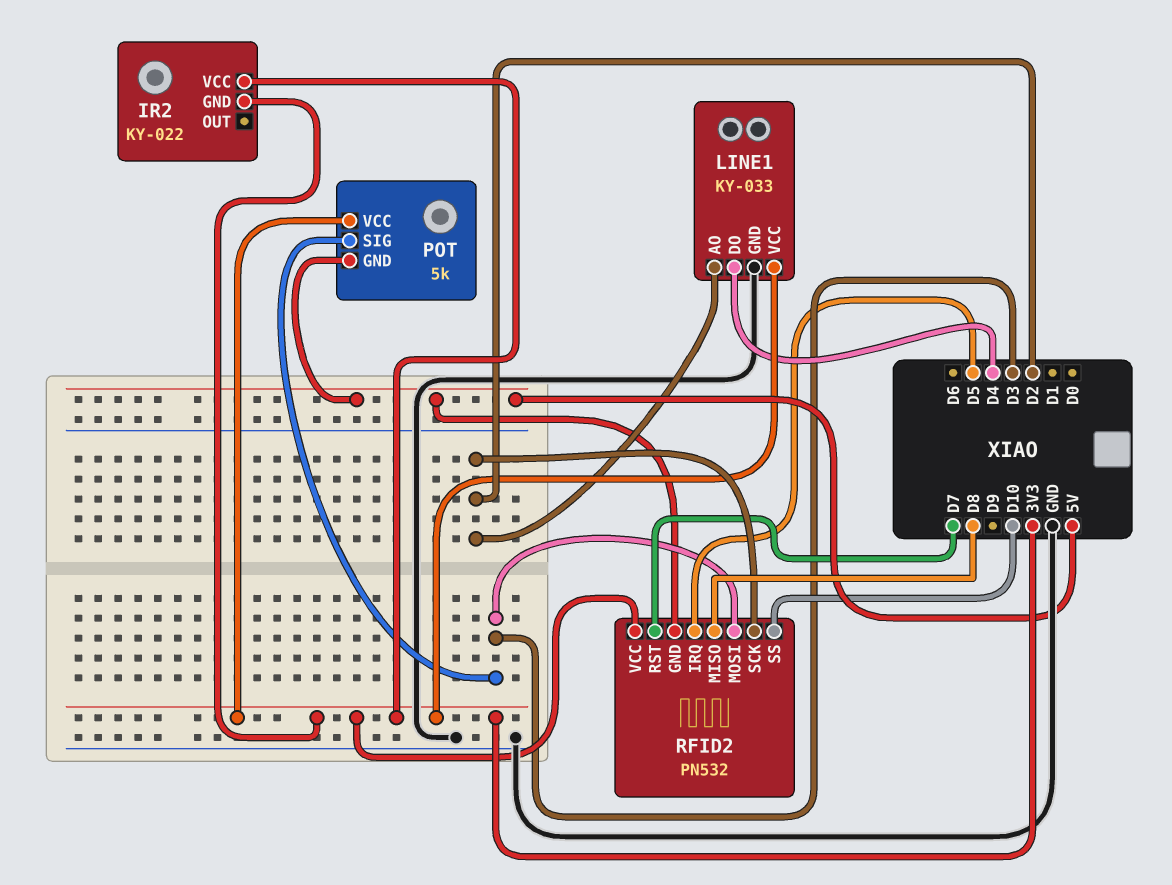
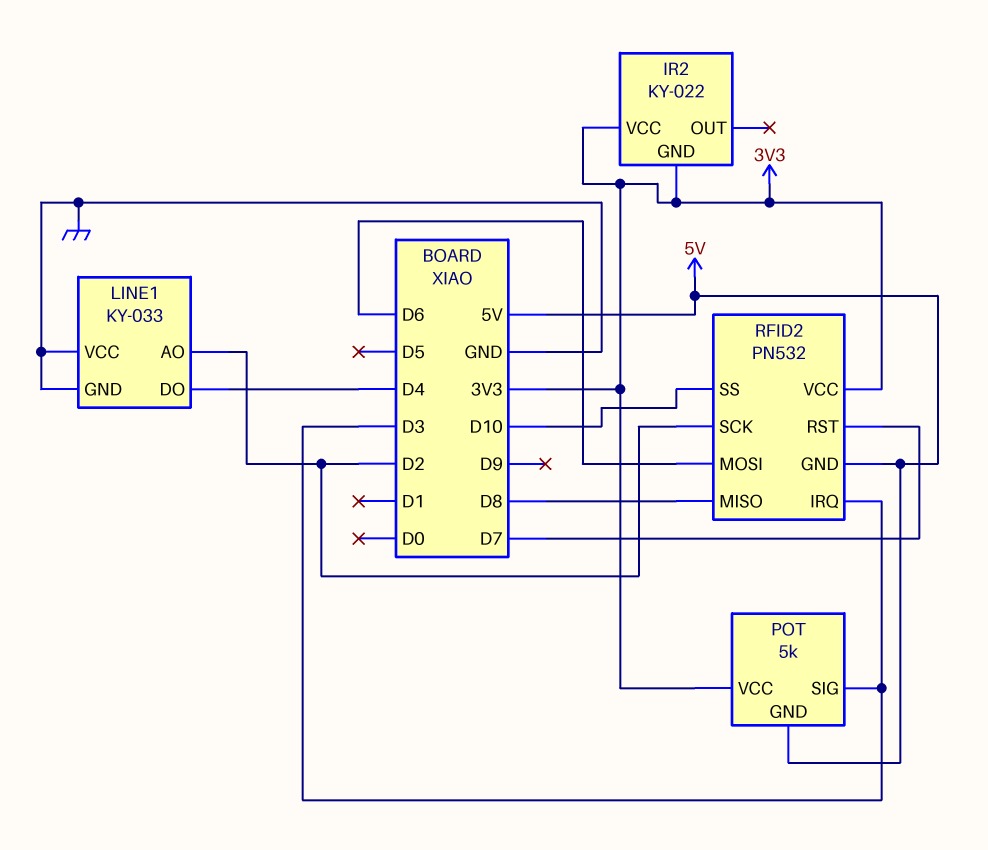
LINE1 pin VCC: 3V3 -> GND
RFID2 pin IRQ: D5 -> D3
RFID2 pin MOSI: D3 -> D6

